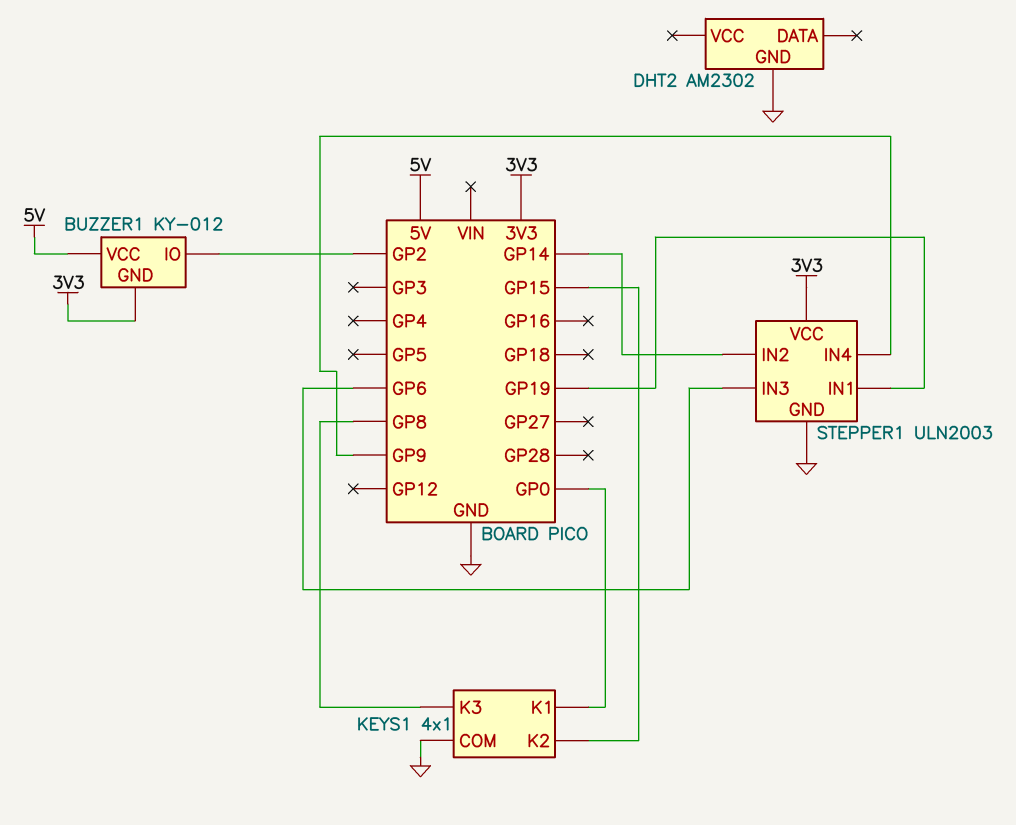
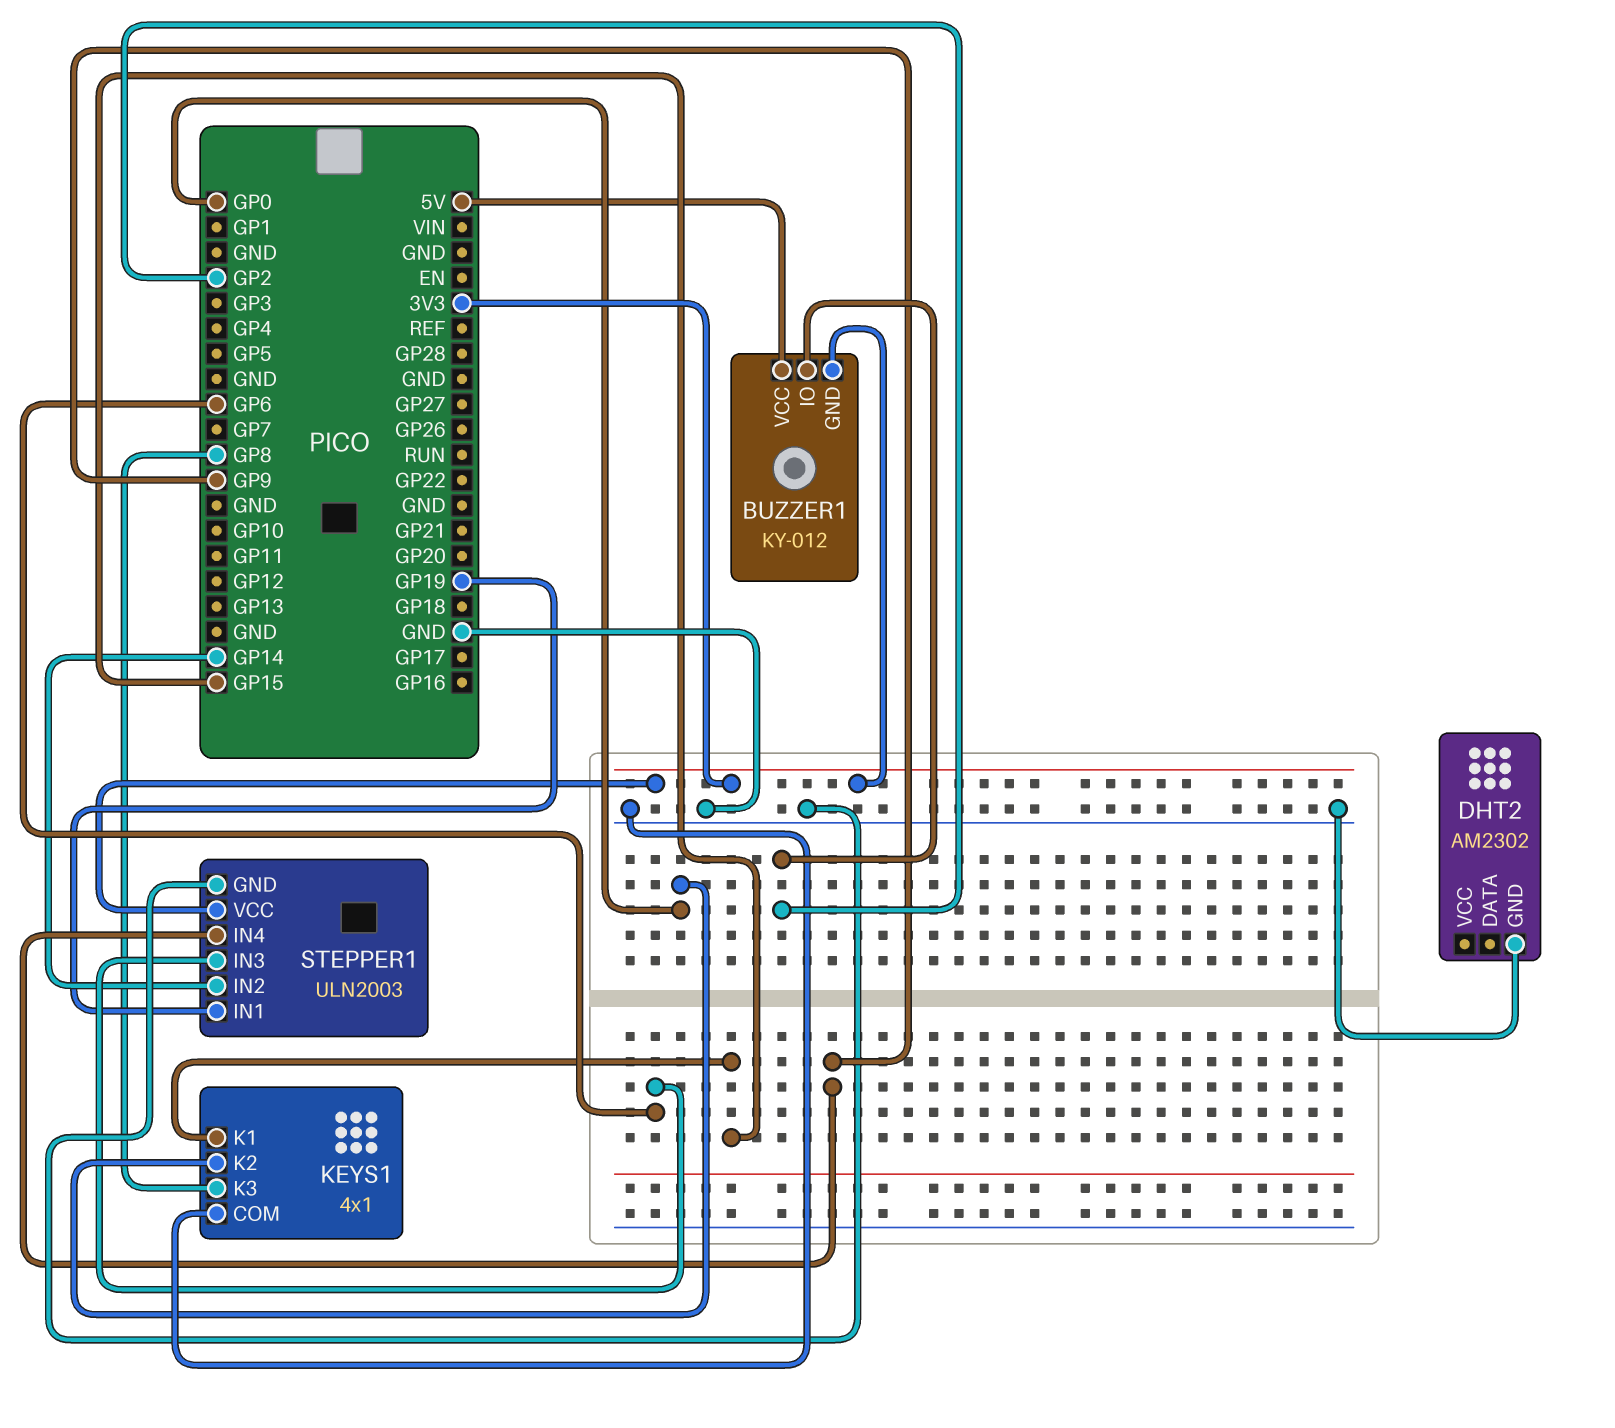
KEYS1 pin K1: GP0 -> GP15
KEYS1 pin K2: GP15 -> GP0

